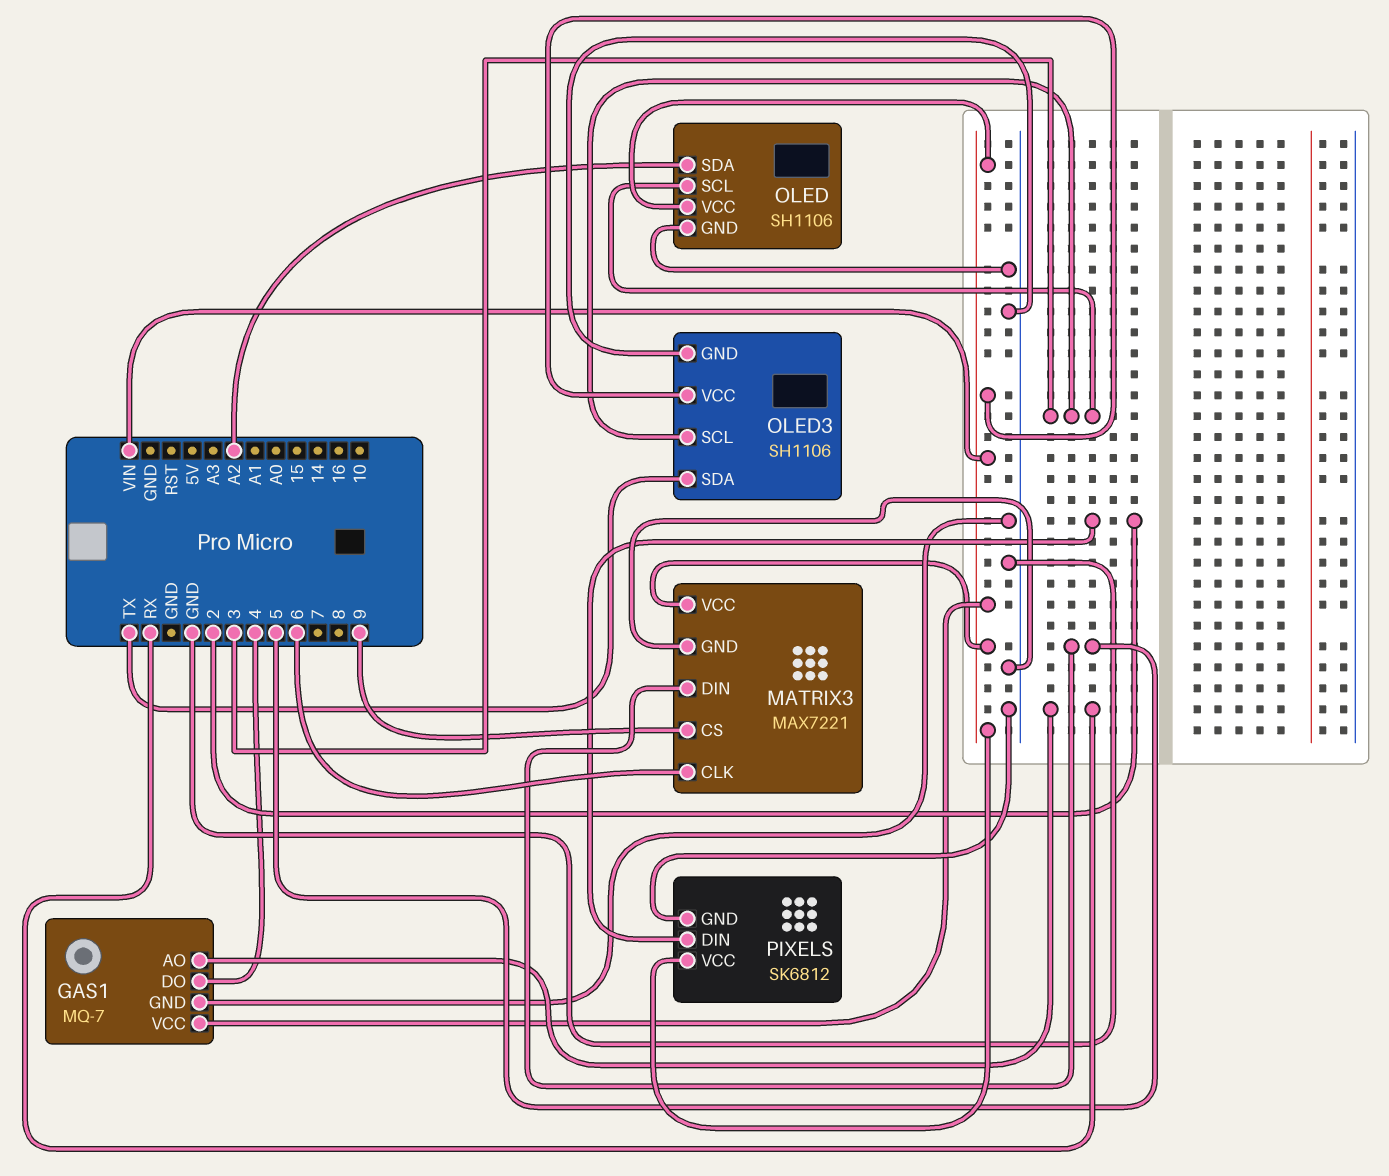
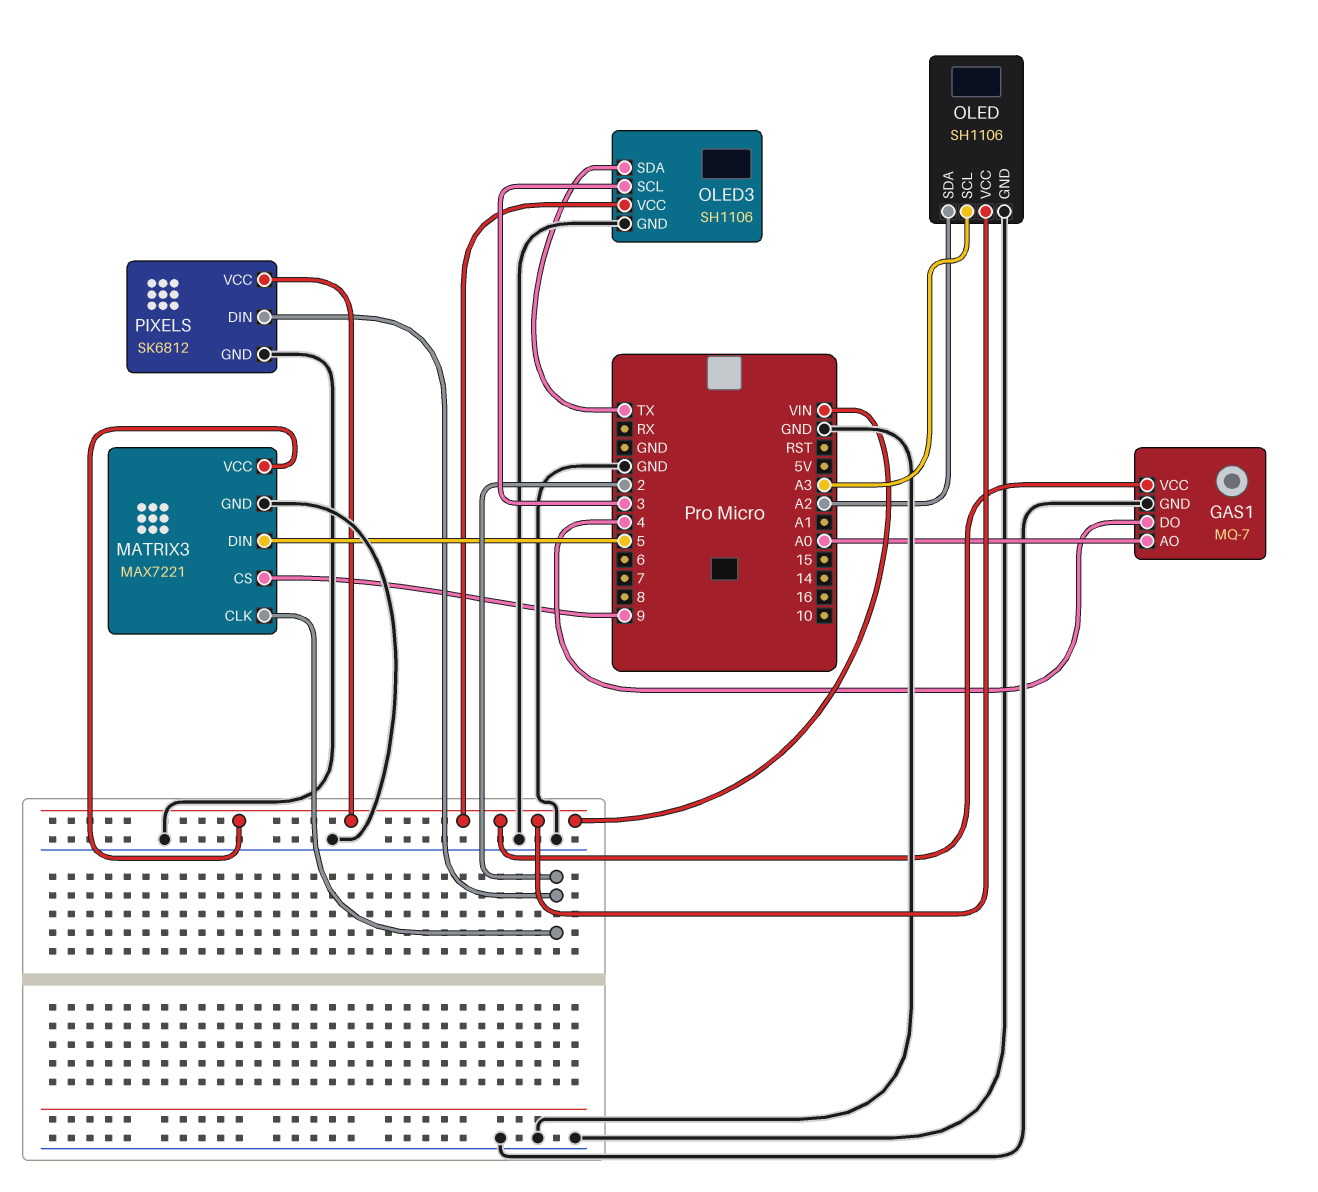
GAS1 pin AO: RX -> A0
MATRIX3 pin CLK: 6 -> 2
OLED pin SCL: 3 -> A3

